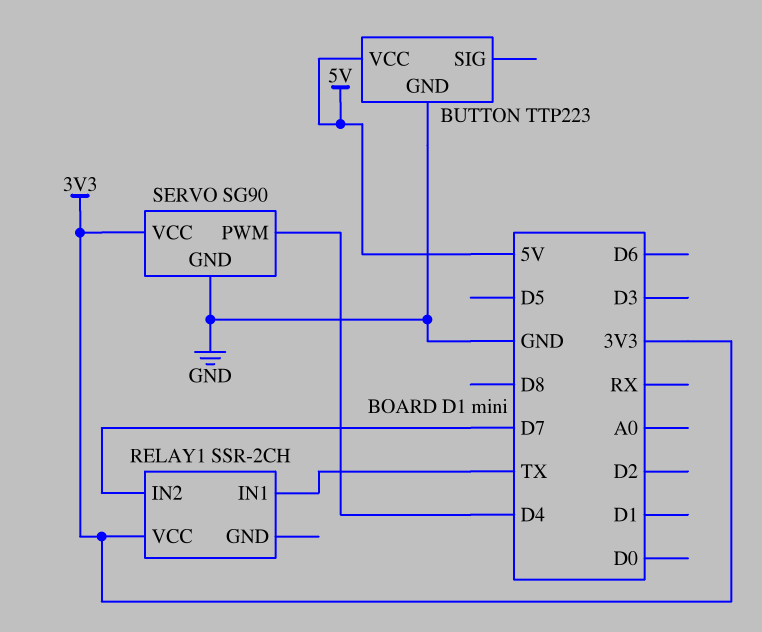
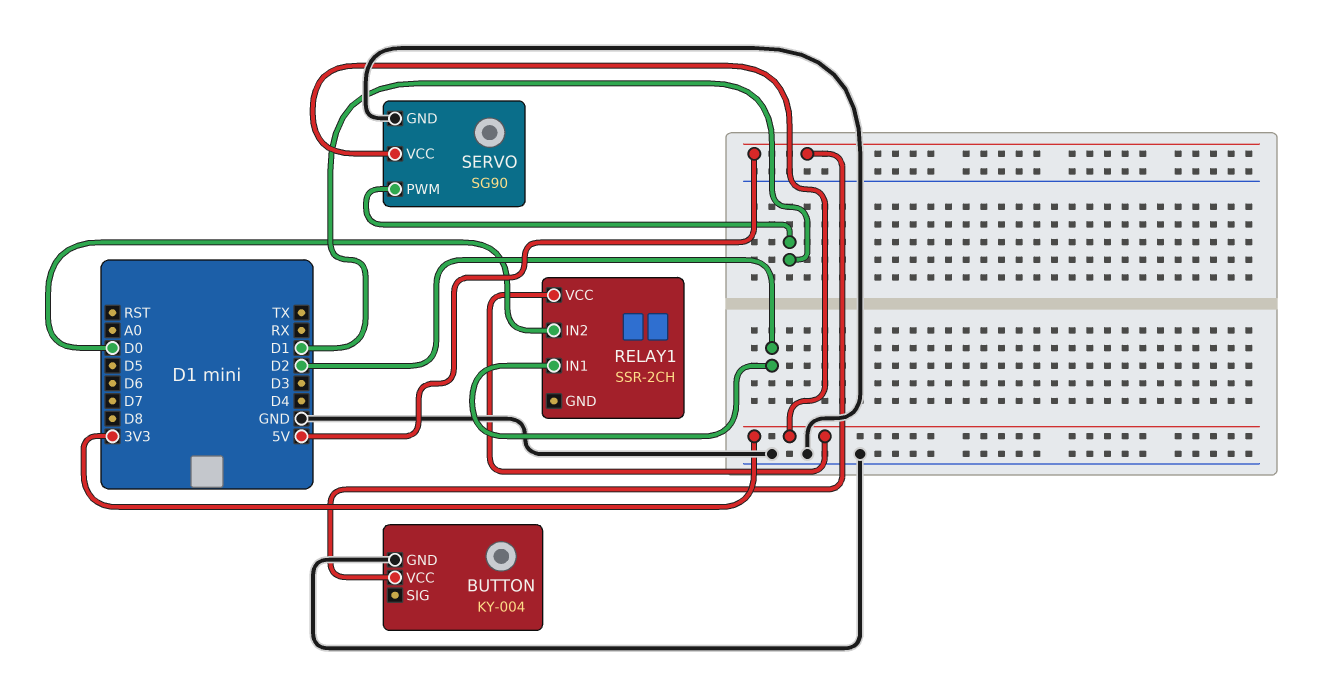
BUTTON: TTP223 -> KY-004
RELAY1 pin IN1: TX -> D2
RELAY1 pin IN2: D7 -> D0
SERVO pin PWM: D4 -> D1

